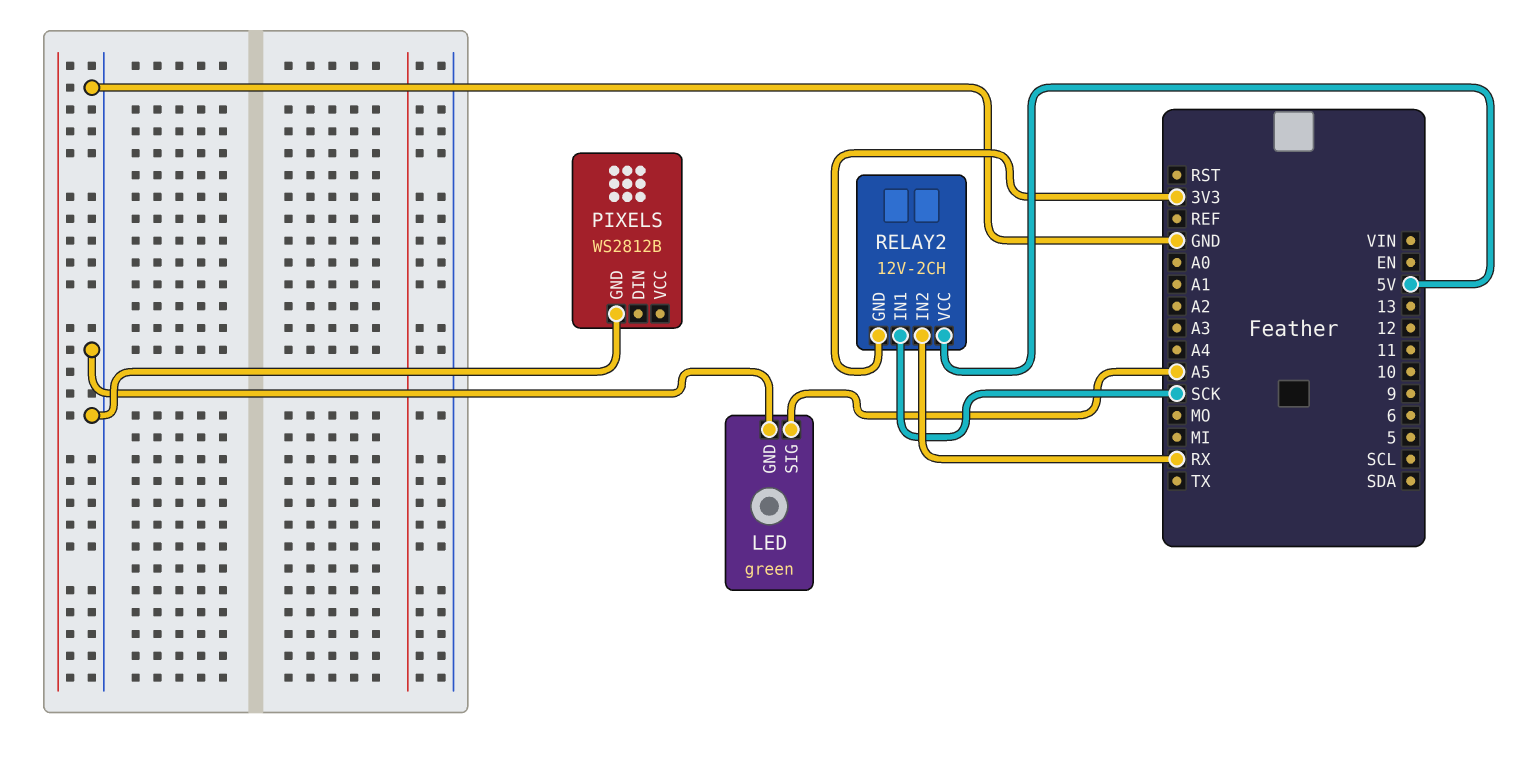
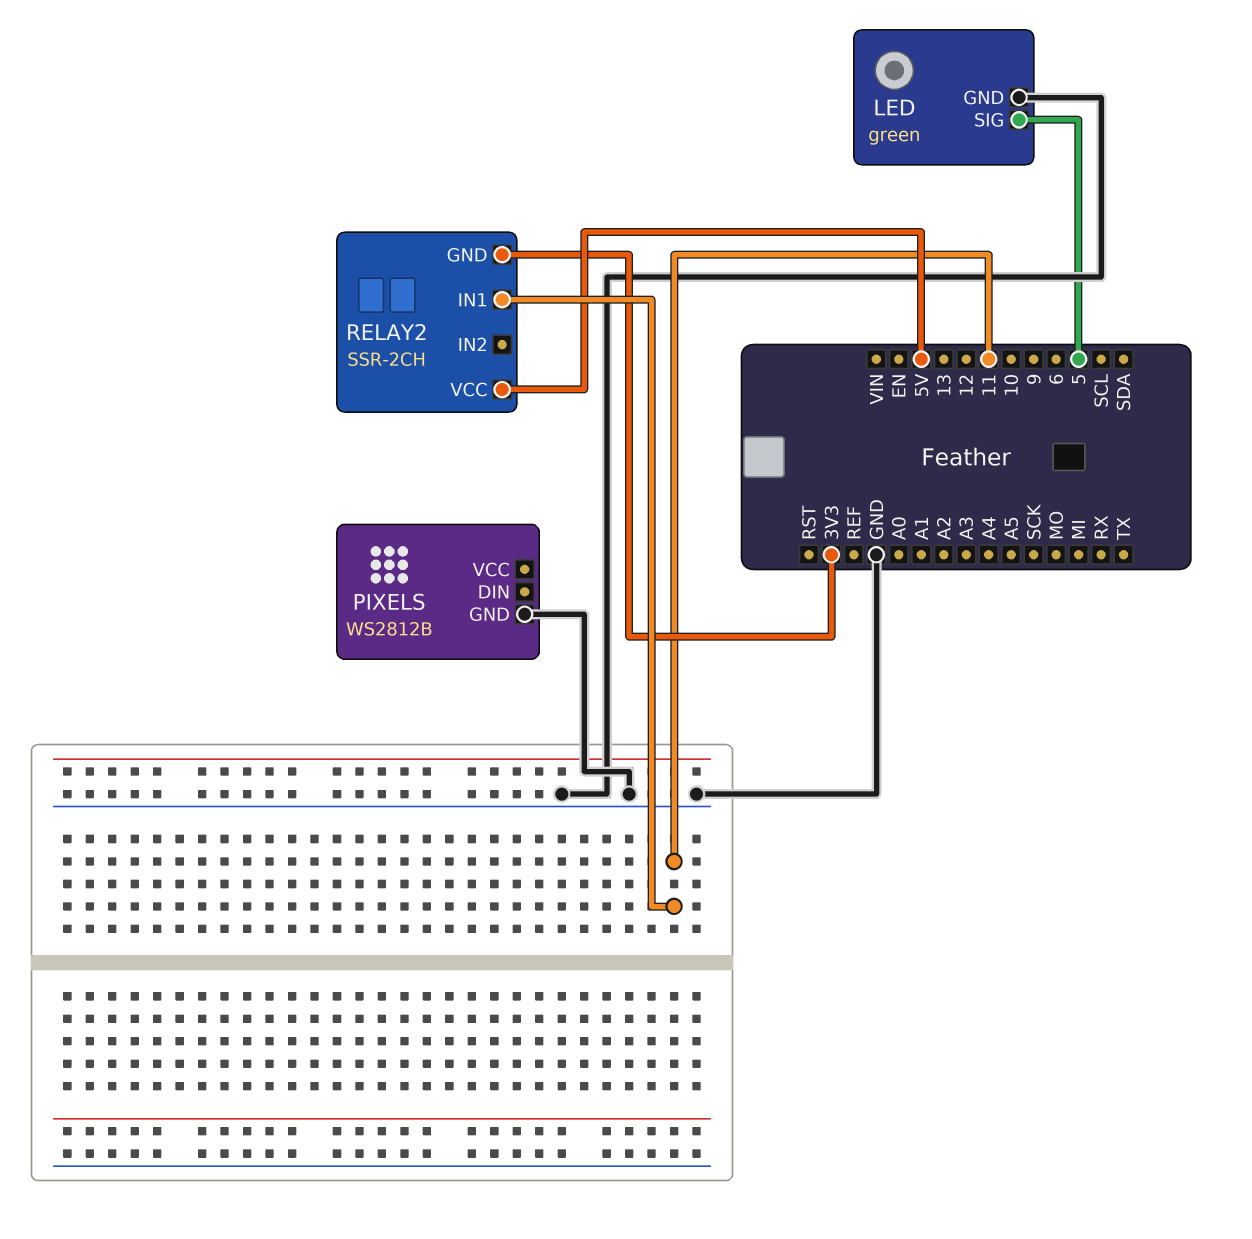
LED pin SIG: A5 -> 5
RELAY2: 12V-2CH -> SSR-2CH
RELAY2 pin IN1: SCK -> 11
RELAY2 pin IN2: RX -> none

